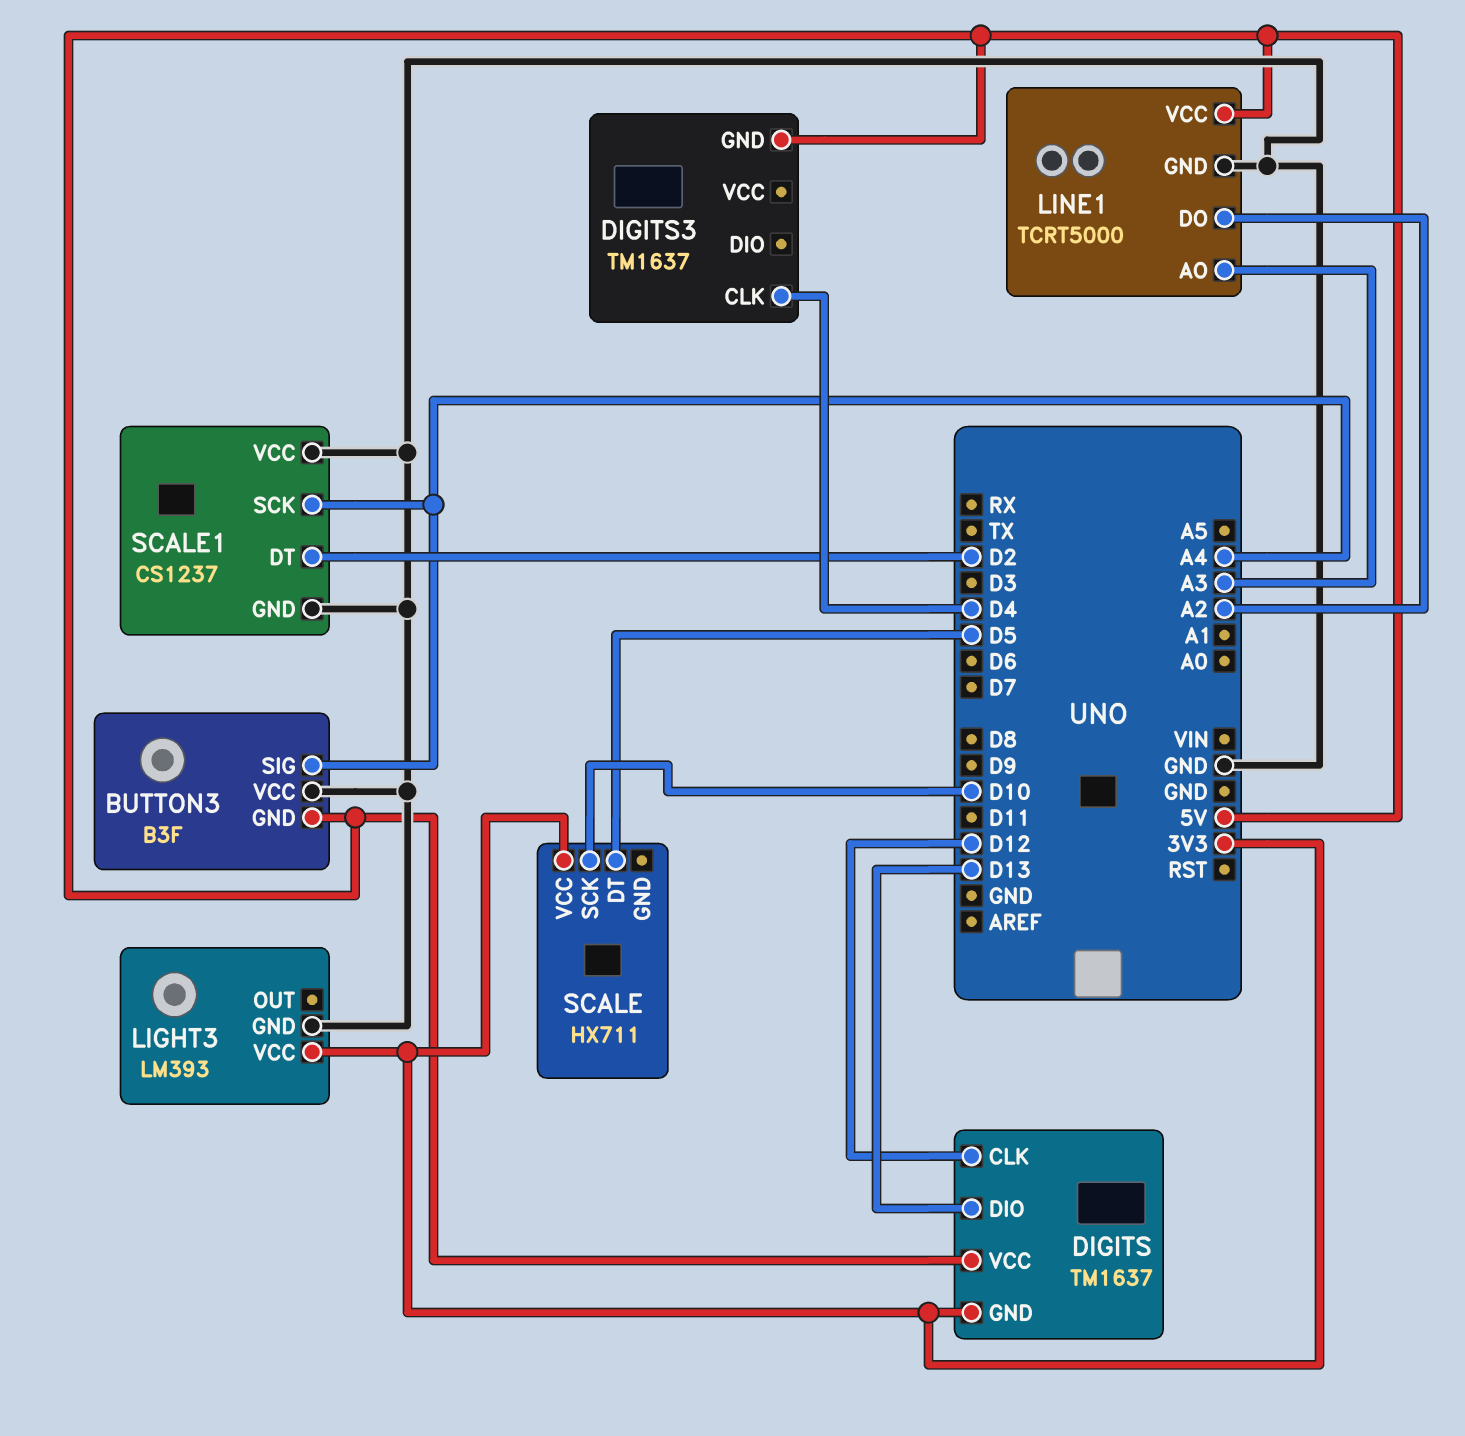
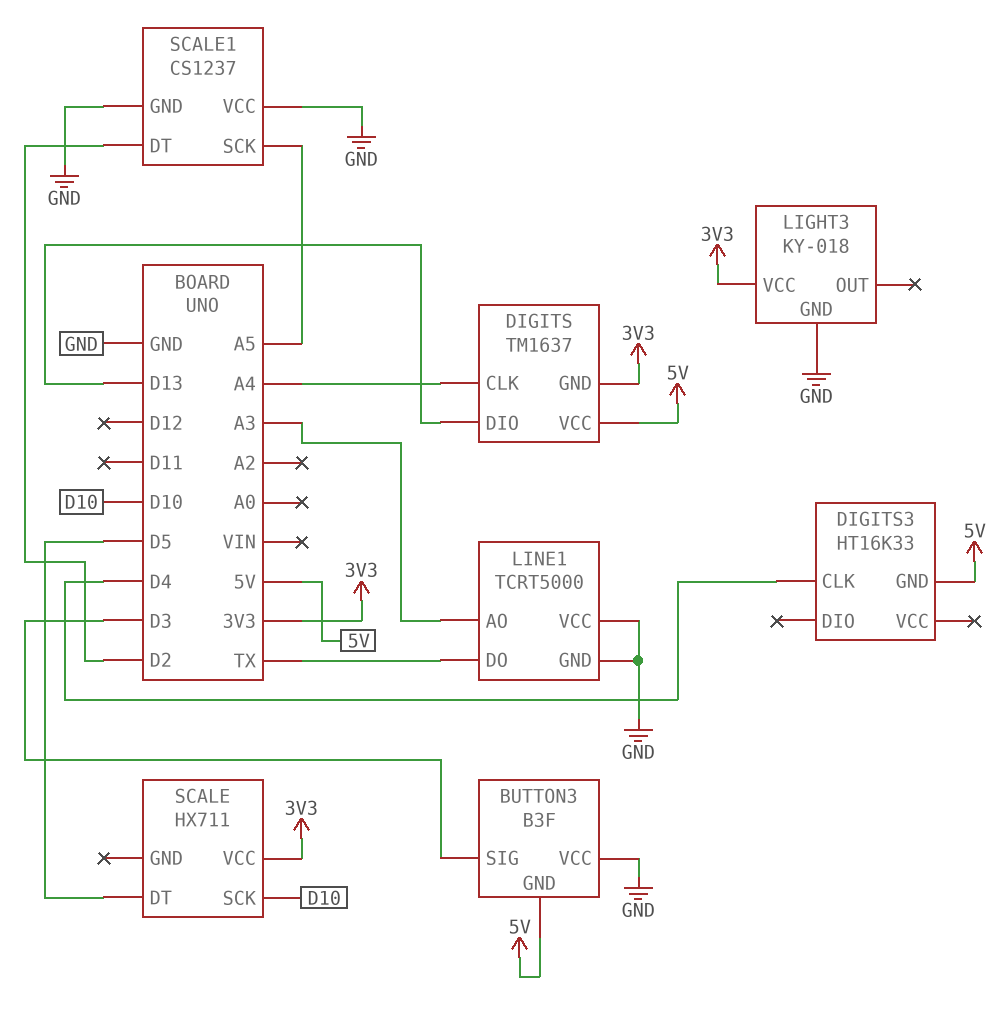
BUTTON3 pin SIG: A4 -> D3
DIGITS pin CLK: D12 -> A4
DIGITS3: TM1637 -> HT16K33
LIGHT3: LM393 -> KY-018
LINE1 pin DO: A2 -> TX
LINE1 pin VCC: 5V -> GND
SCALE1 pin SCK: A4 -> A5

